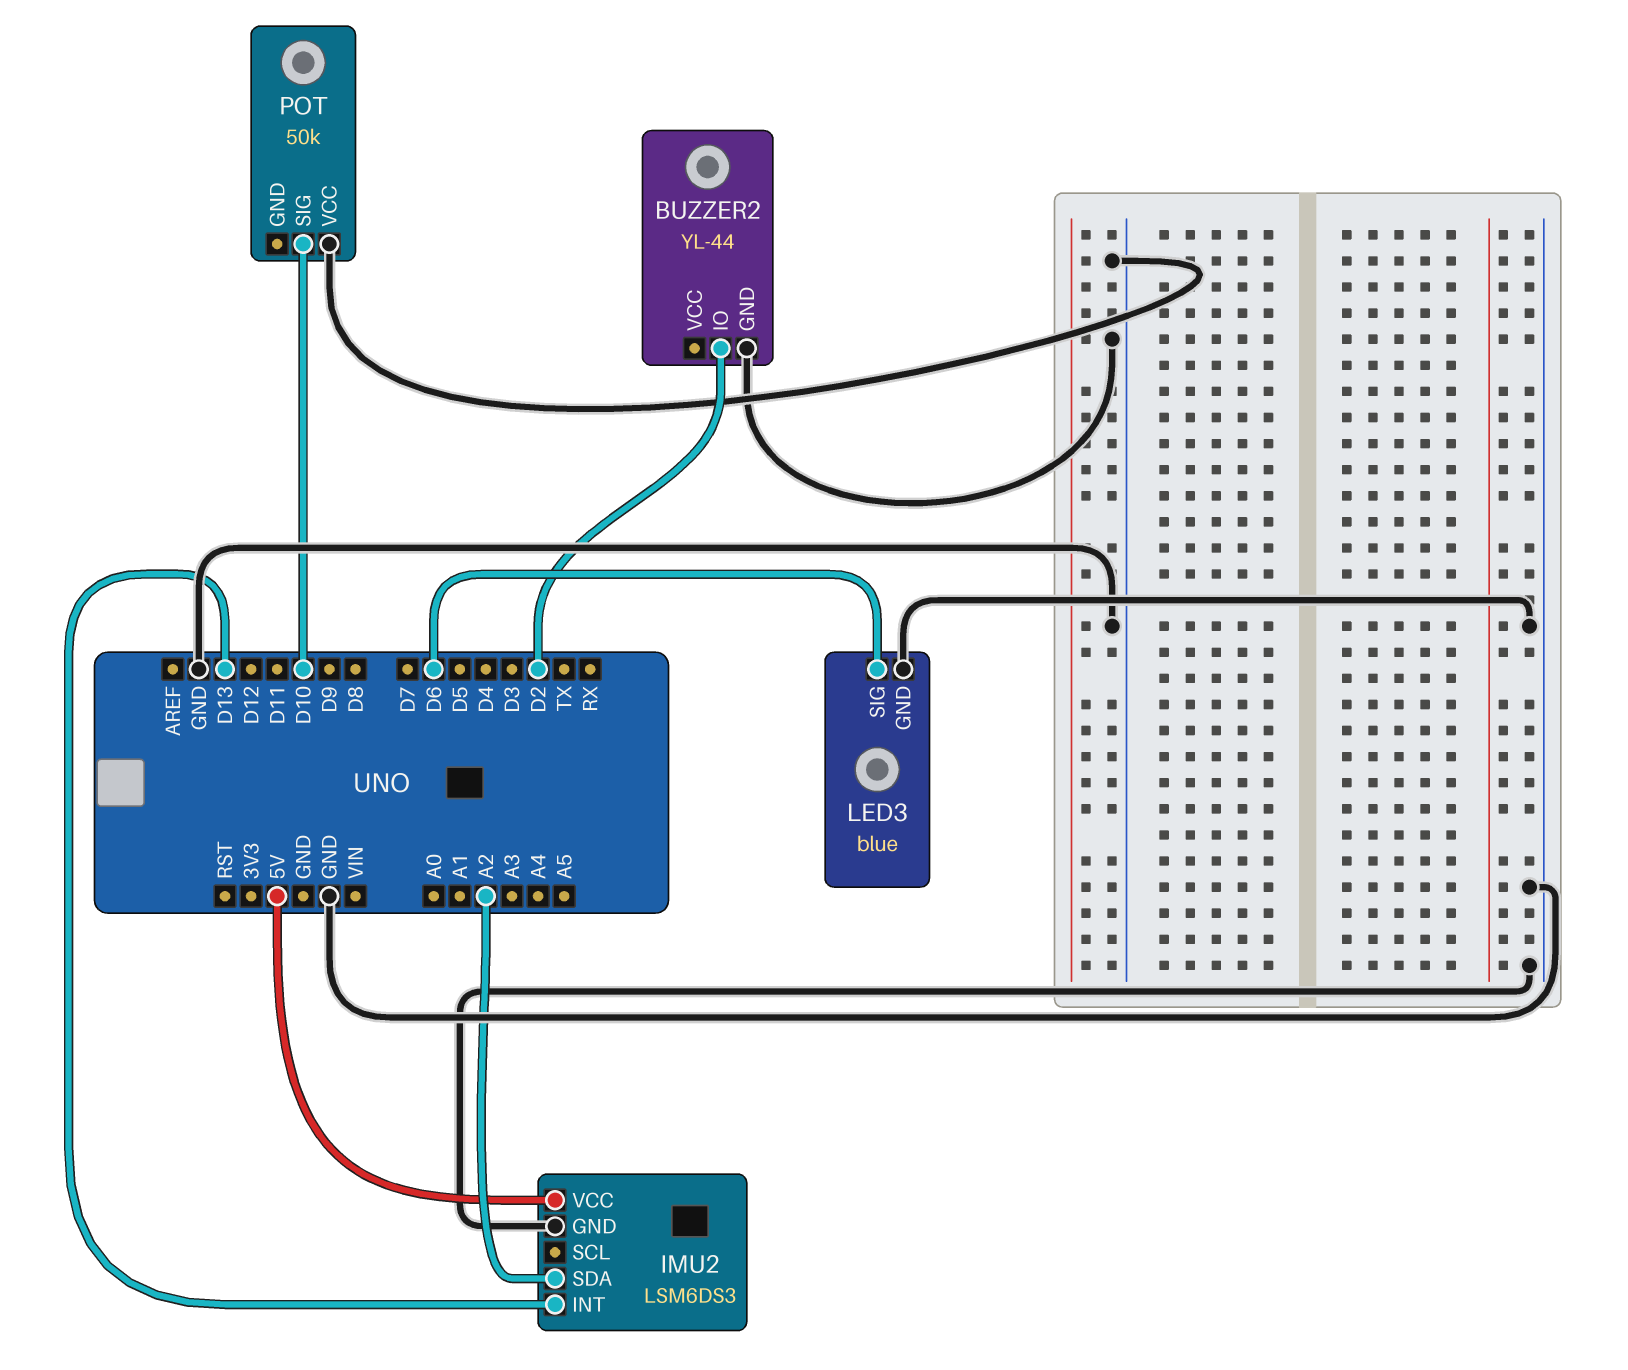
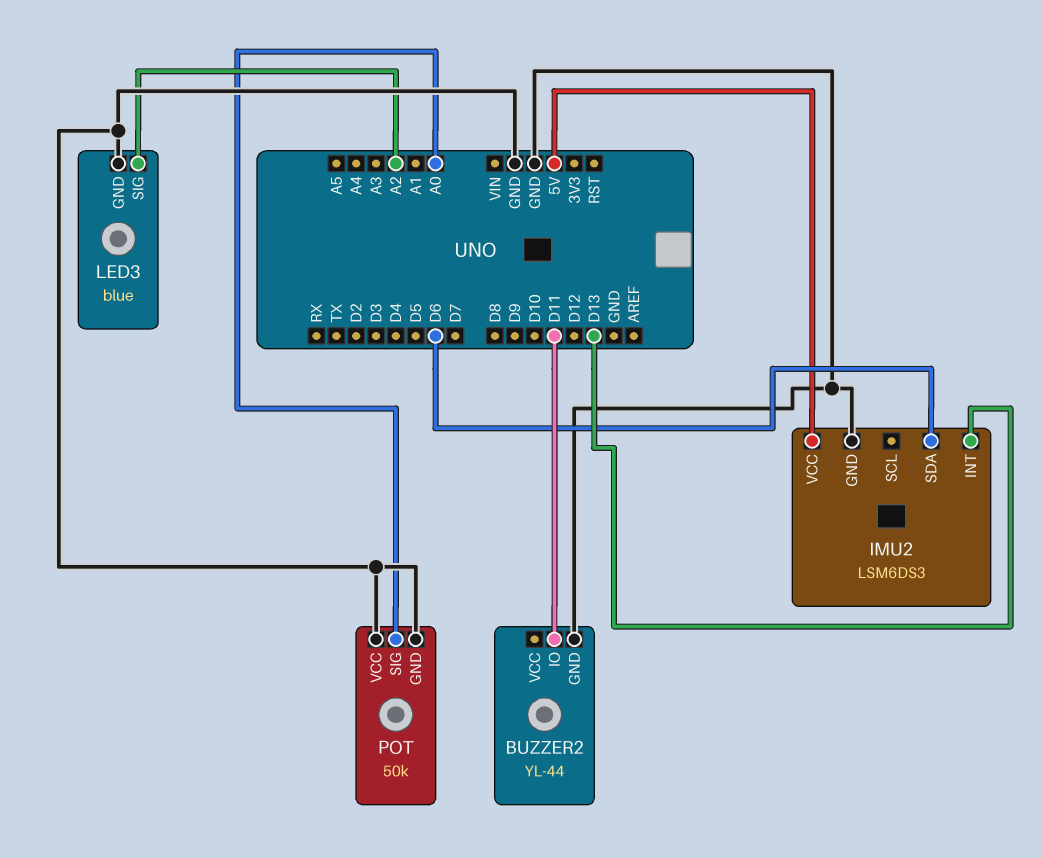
BUZZER2 pin IO: D2 -> D11
IMU2 pin SDA: A2 -> D6
LED3 pin SIG: D6 -> A2
POT pin GND: none -> GND
POT pin SIG: D10 -> A0

